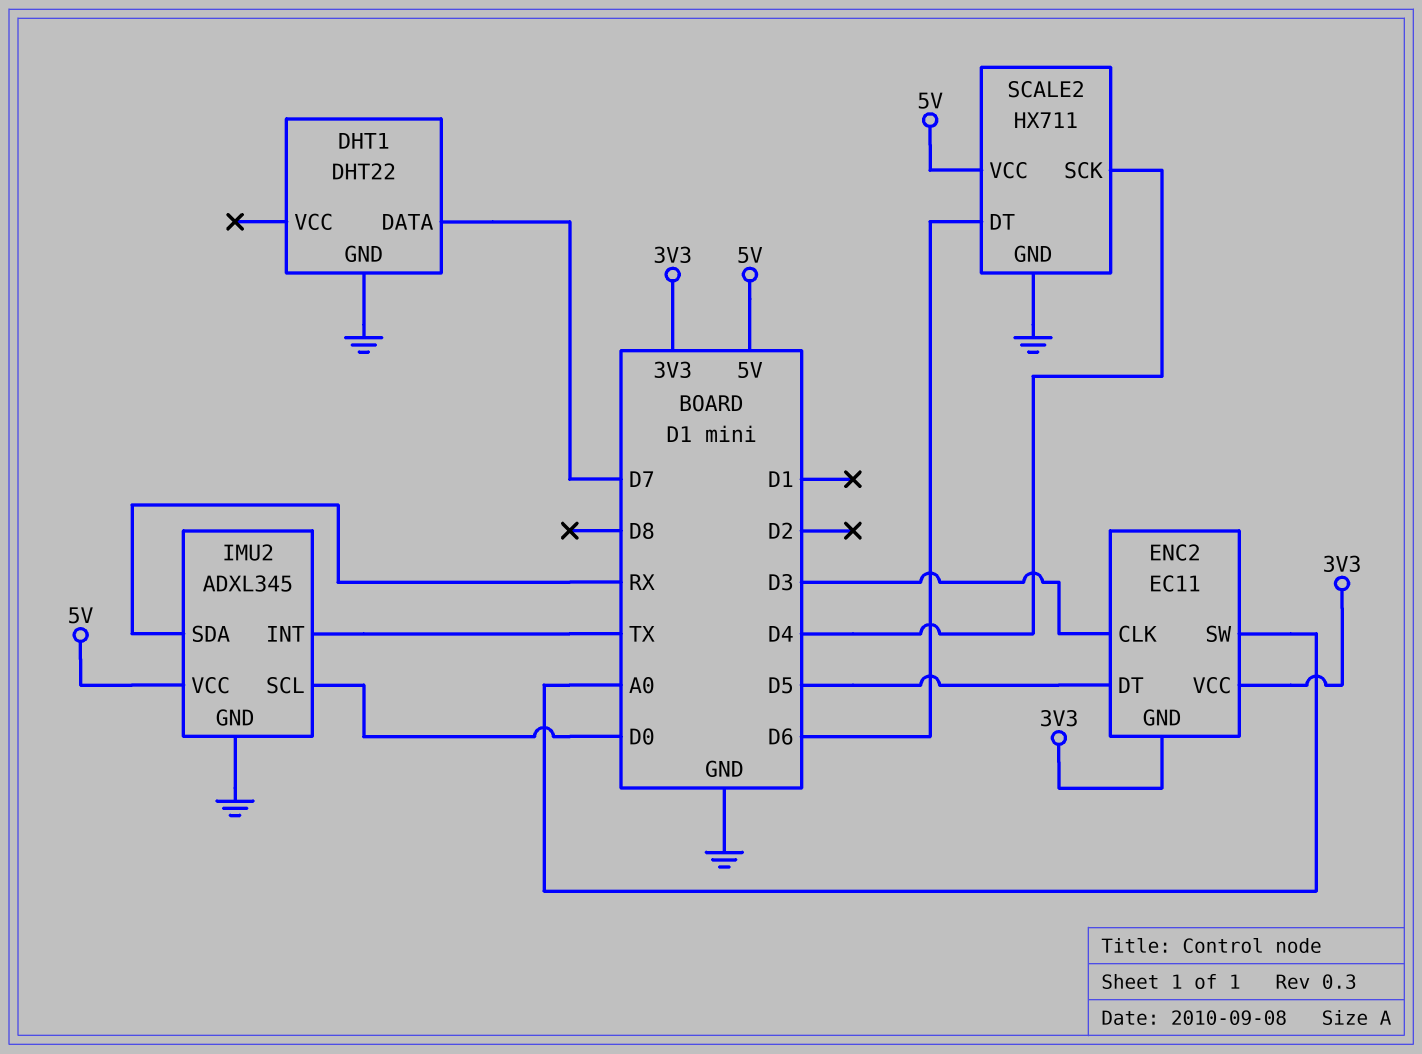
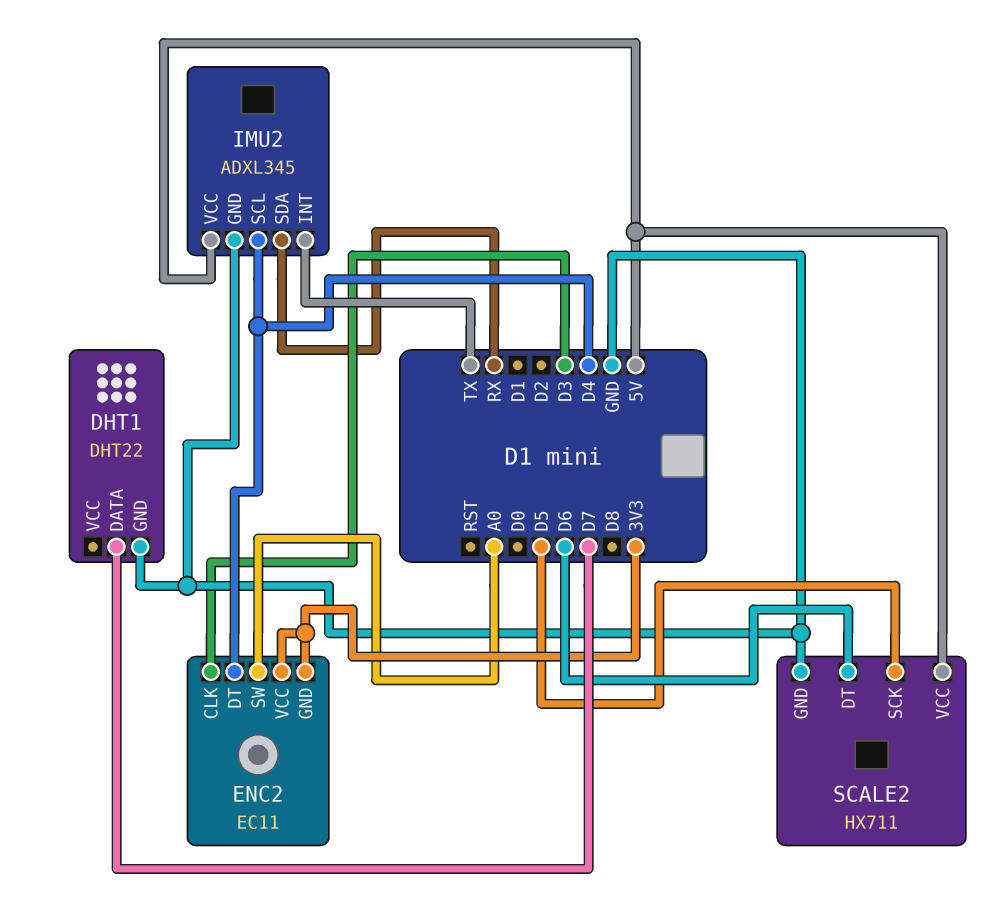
ENC2 pin DT: D5 -> D4
IMU2 pin SCL: D0 -> D4
SCALE2 pin SCK: D4 -> D5

